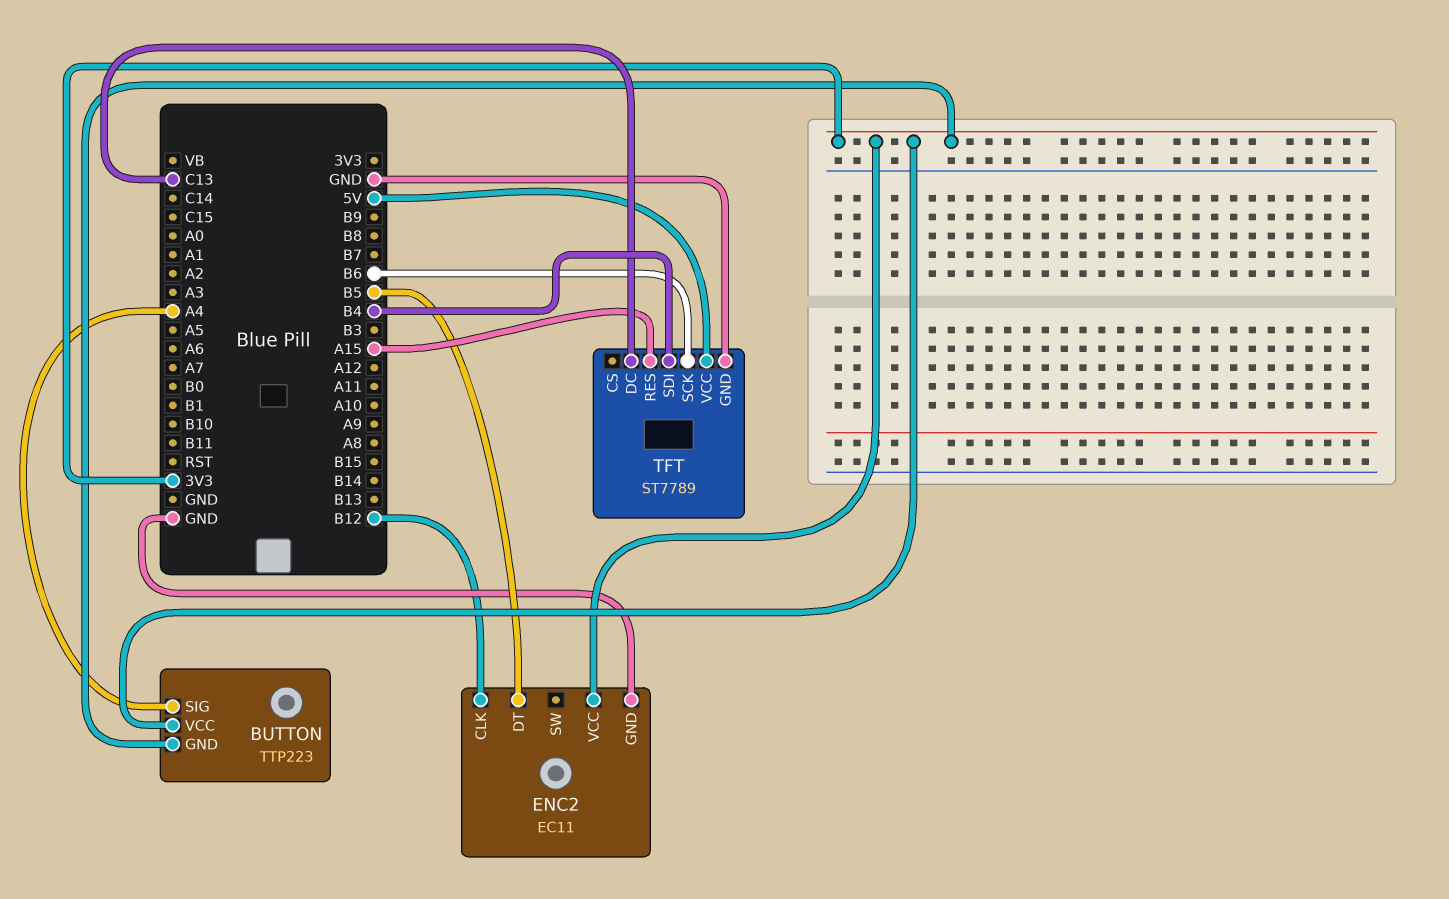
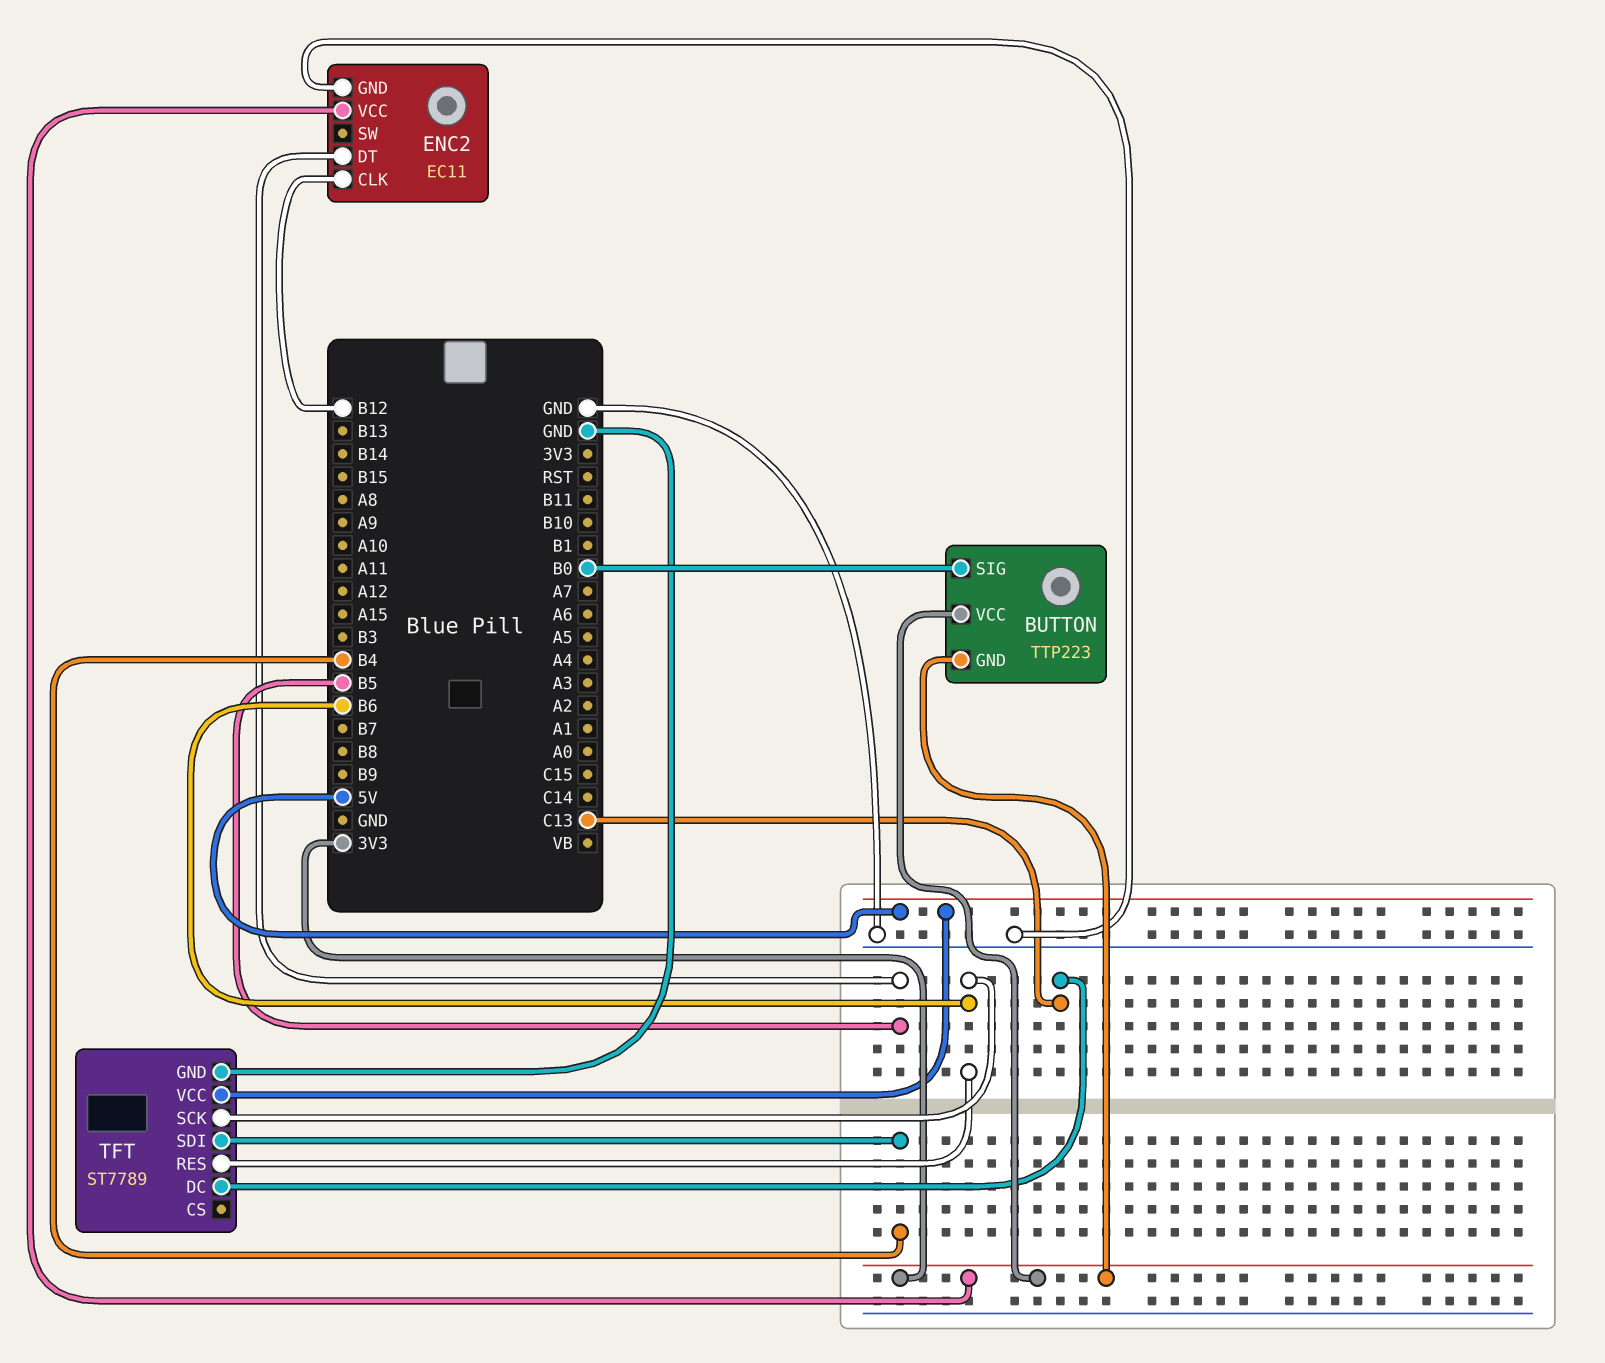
BUTTON pin SIG: A4 -> B0
TFT pin RES: A15 -> B6

